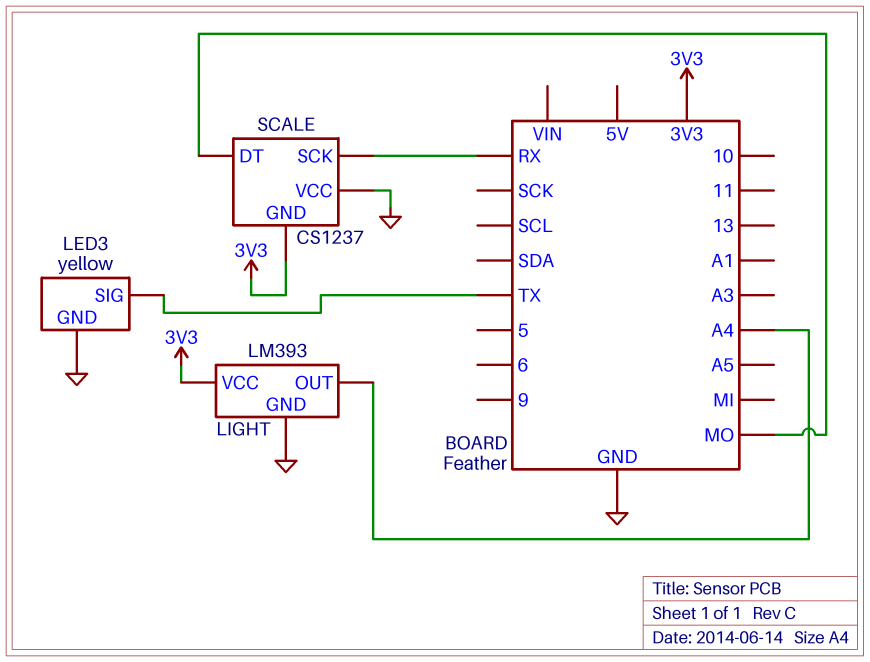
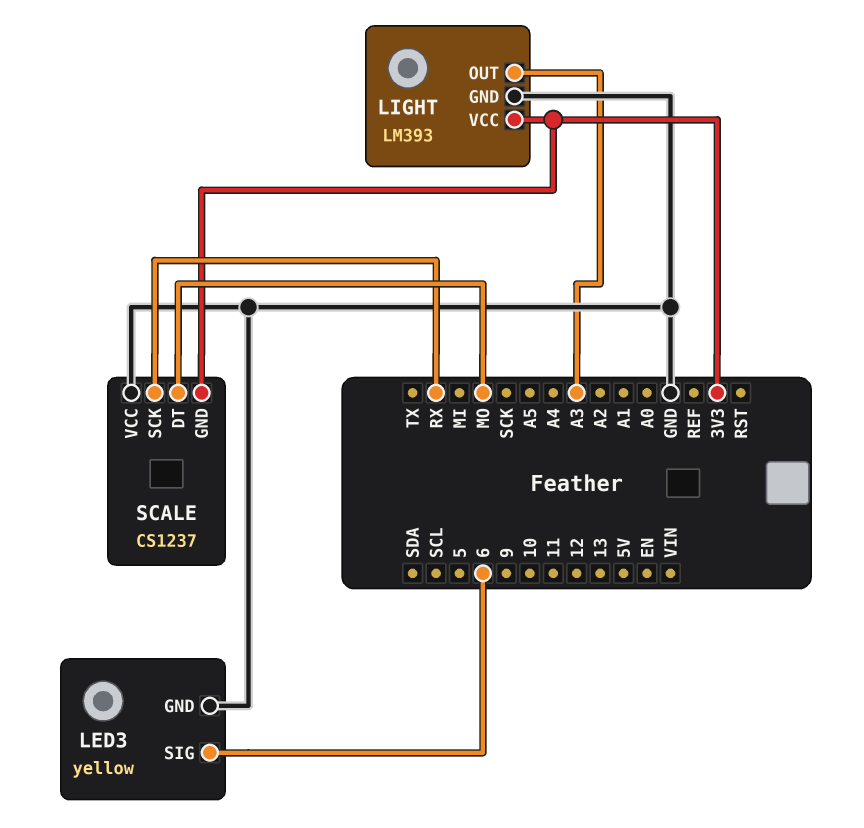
LED3 pin SIG: TX -> 6
LIGHT pin OUT: A4 -> A3

